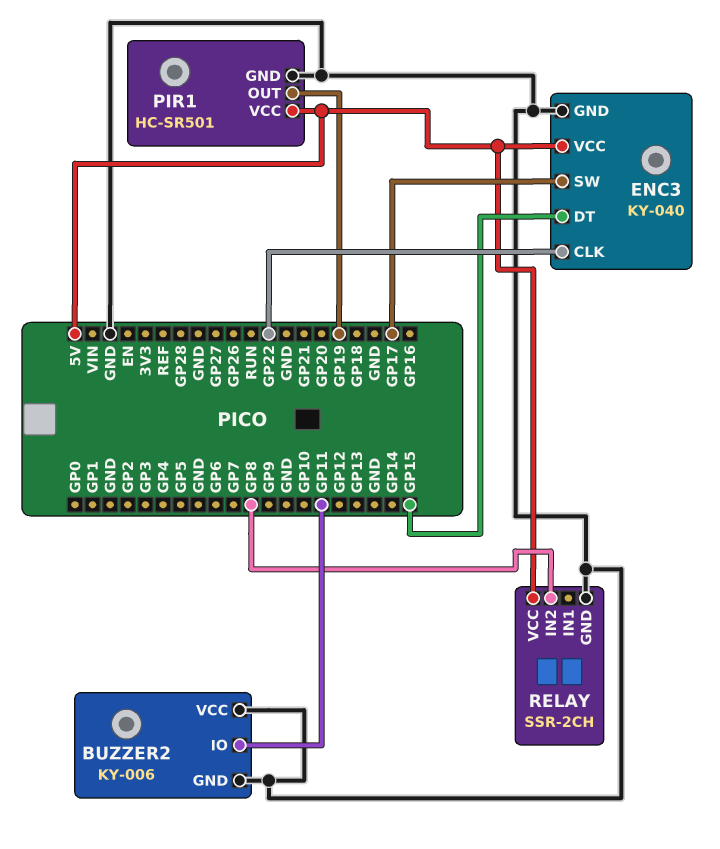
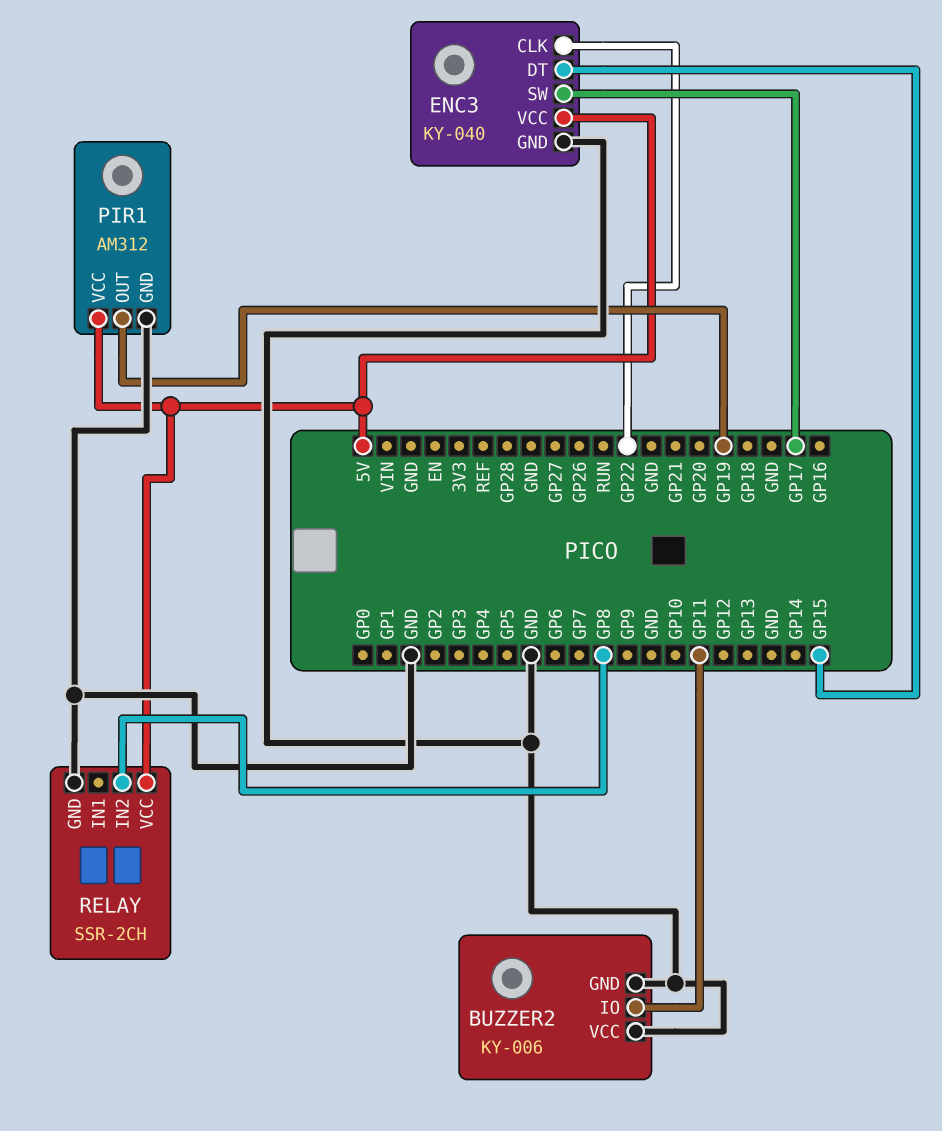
PIR1: HC-SR501 -> AM312

